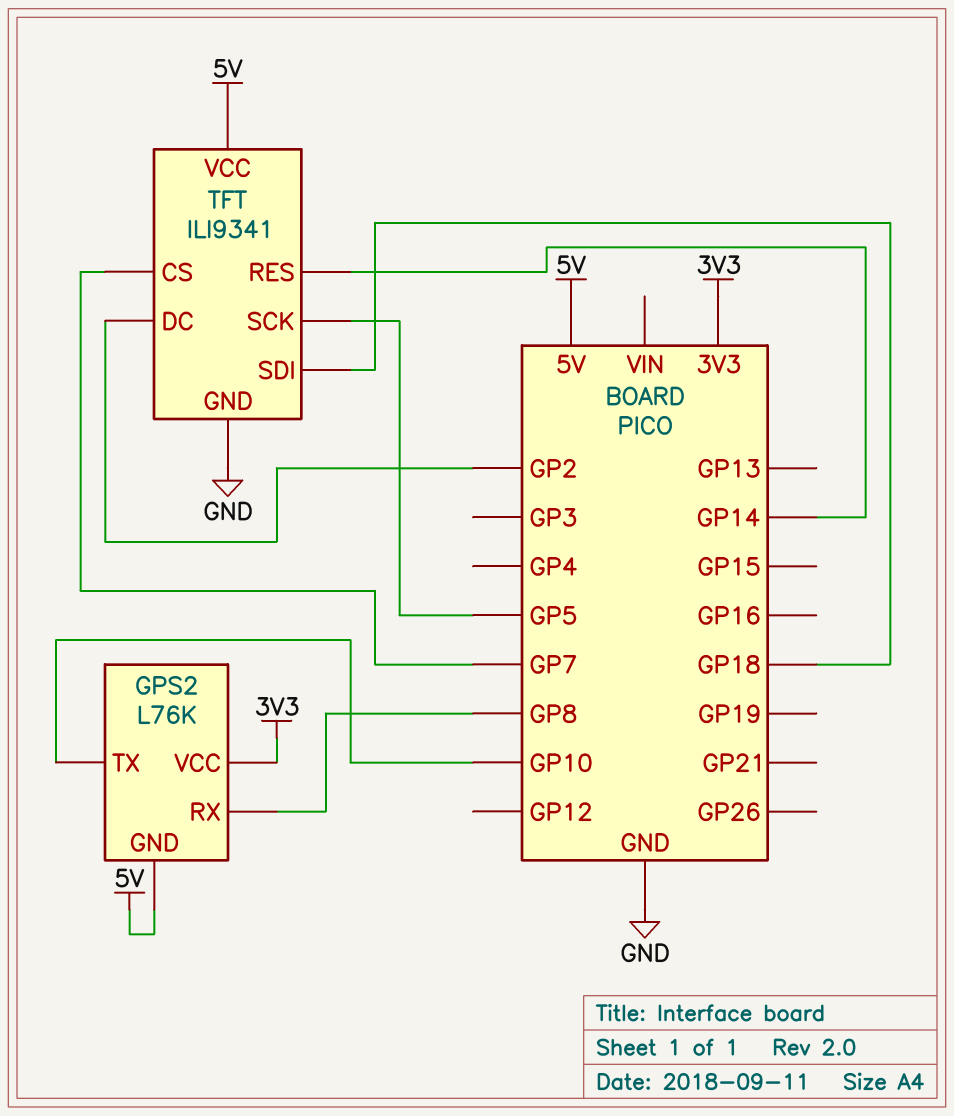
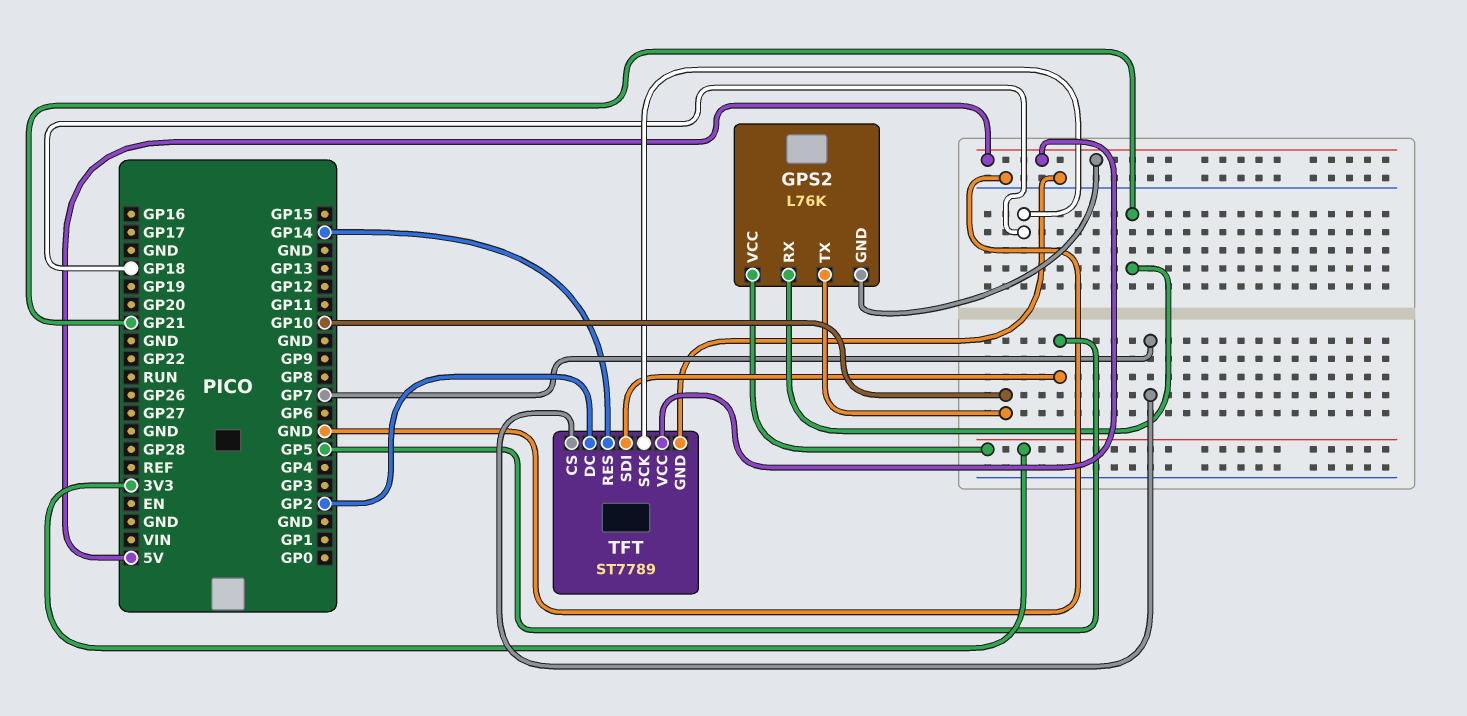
GPS2 pin RX: GP8 -> GP21
TFT: ILI9341 -> ST7789
TFT pin SCK: GP5 -> GP18
TFT pin SDI: GP18 -> GP5

